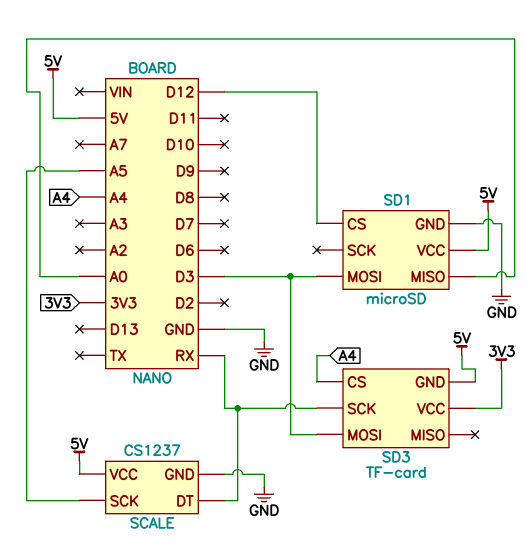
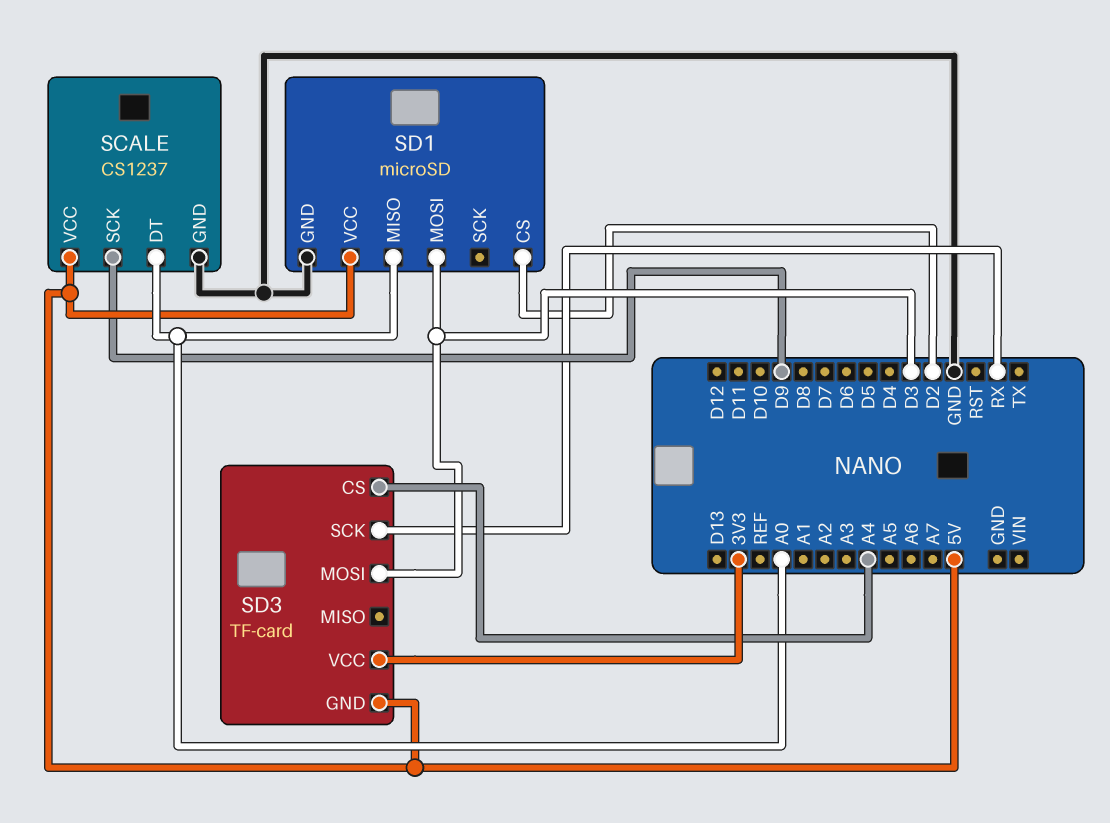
SCALE pin DT: RX -> A0
SCALE pin SCK: A5 -> D9
SD1 pin CS: D12 -> D2

